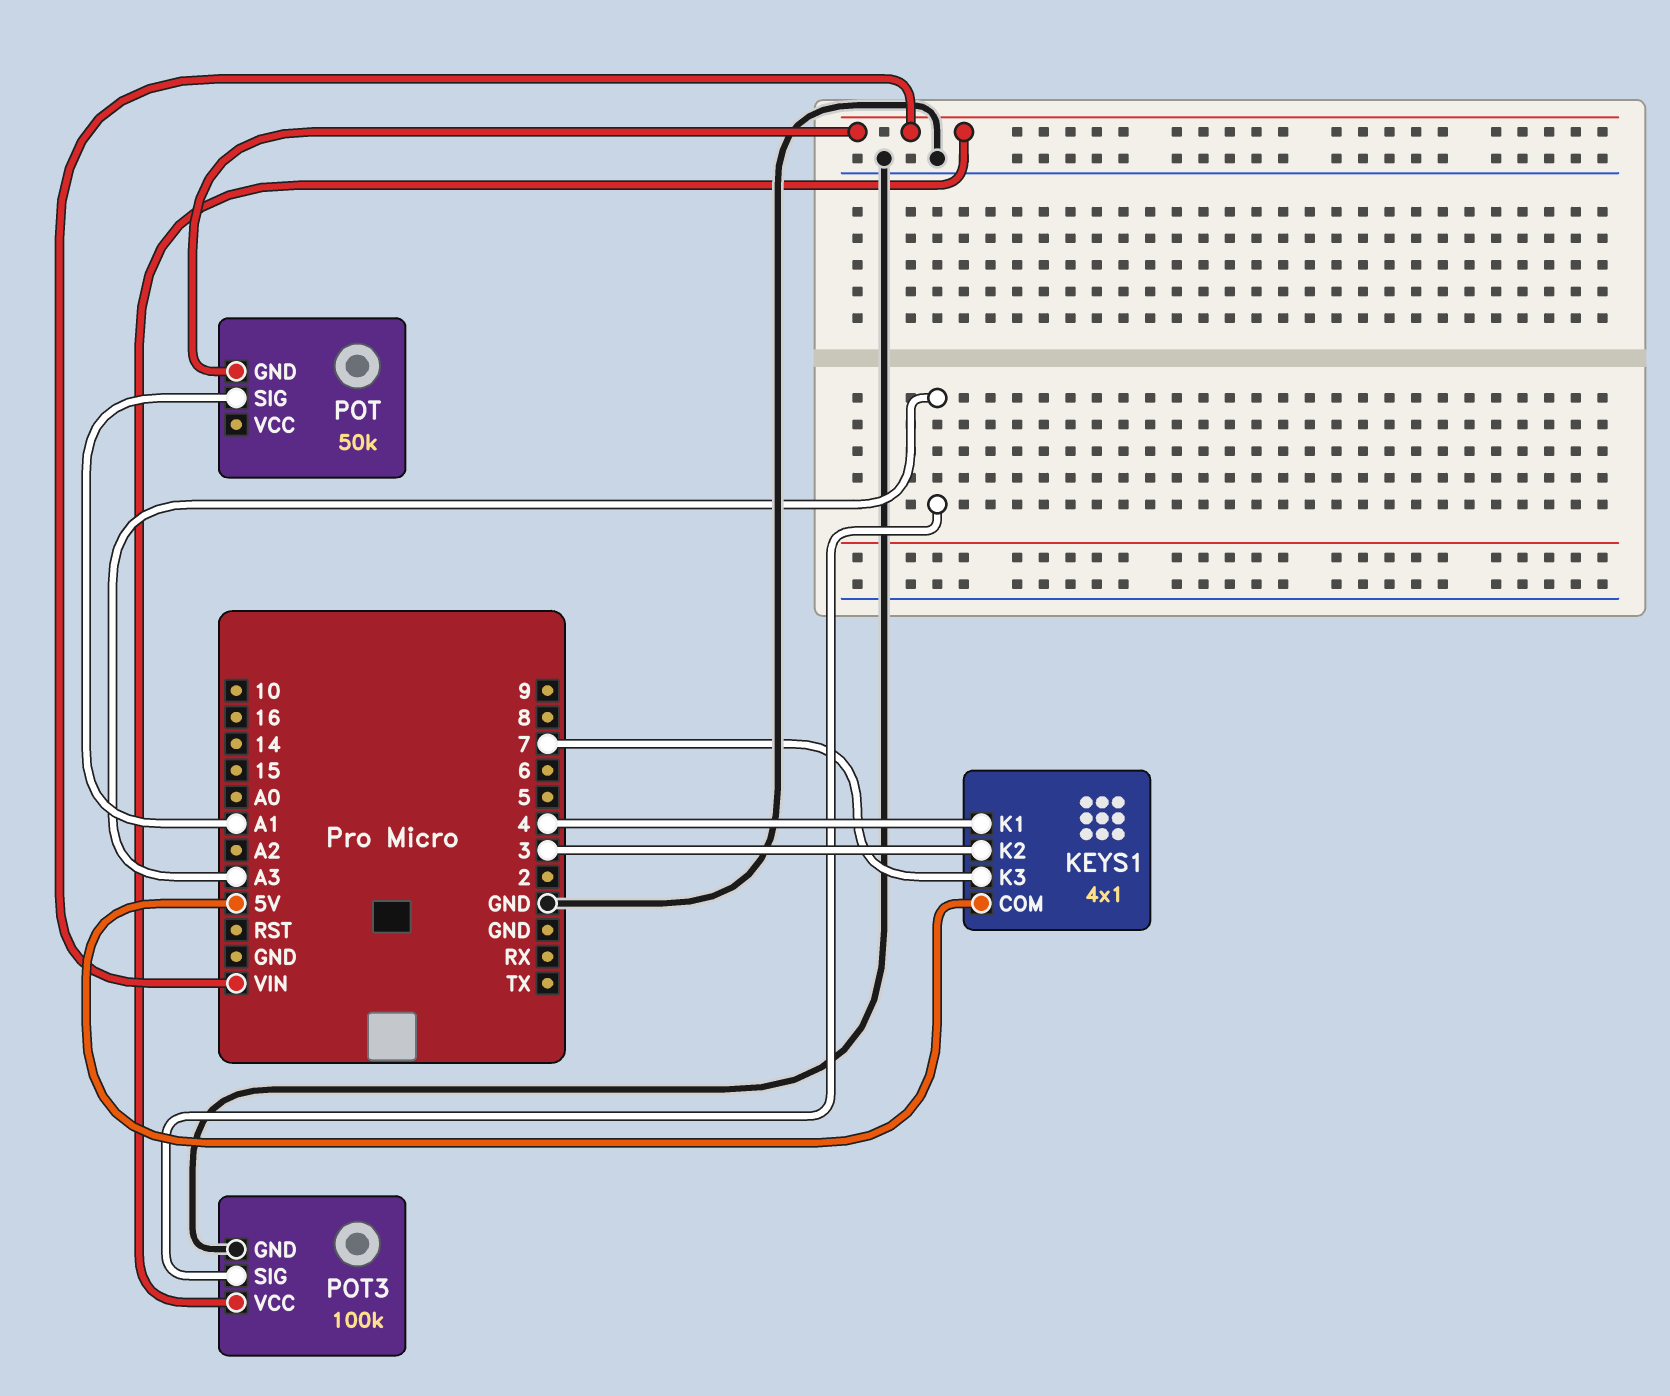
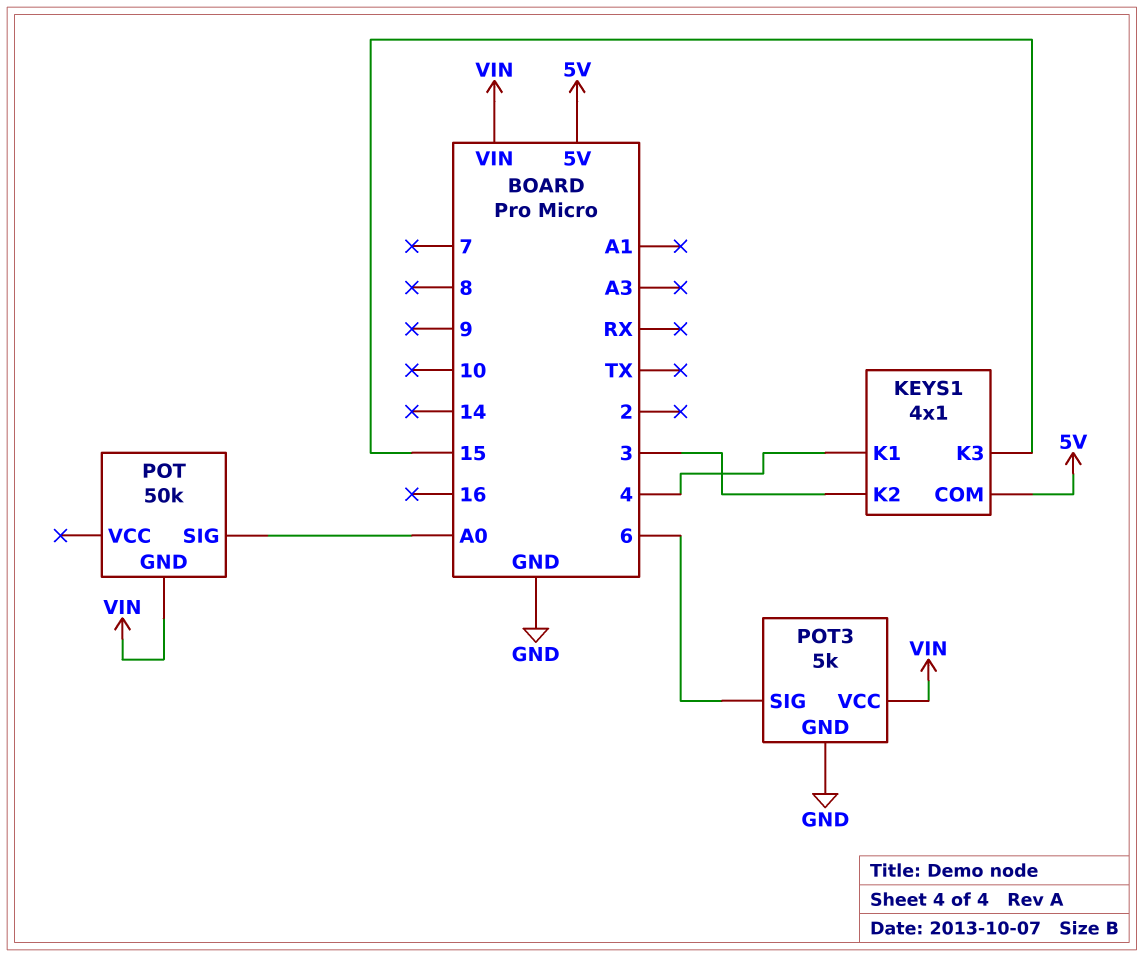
KEYS1 pin K3: 7 -> 15
POT pin SIG: A1 -> A0
POT3: 100k -> 5k
POT3 pin SIG: A3 -> 6

